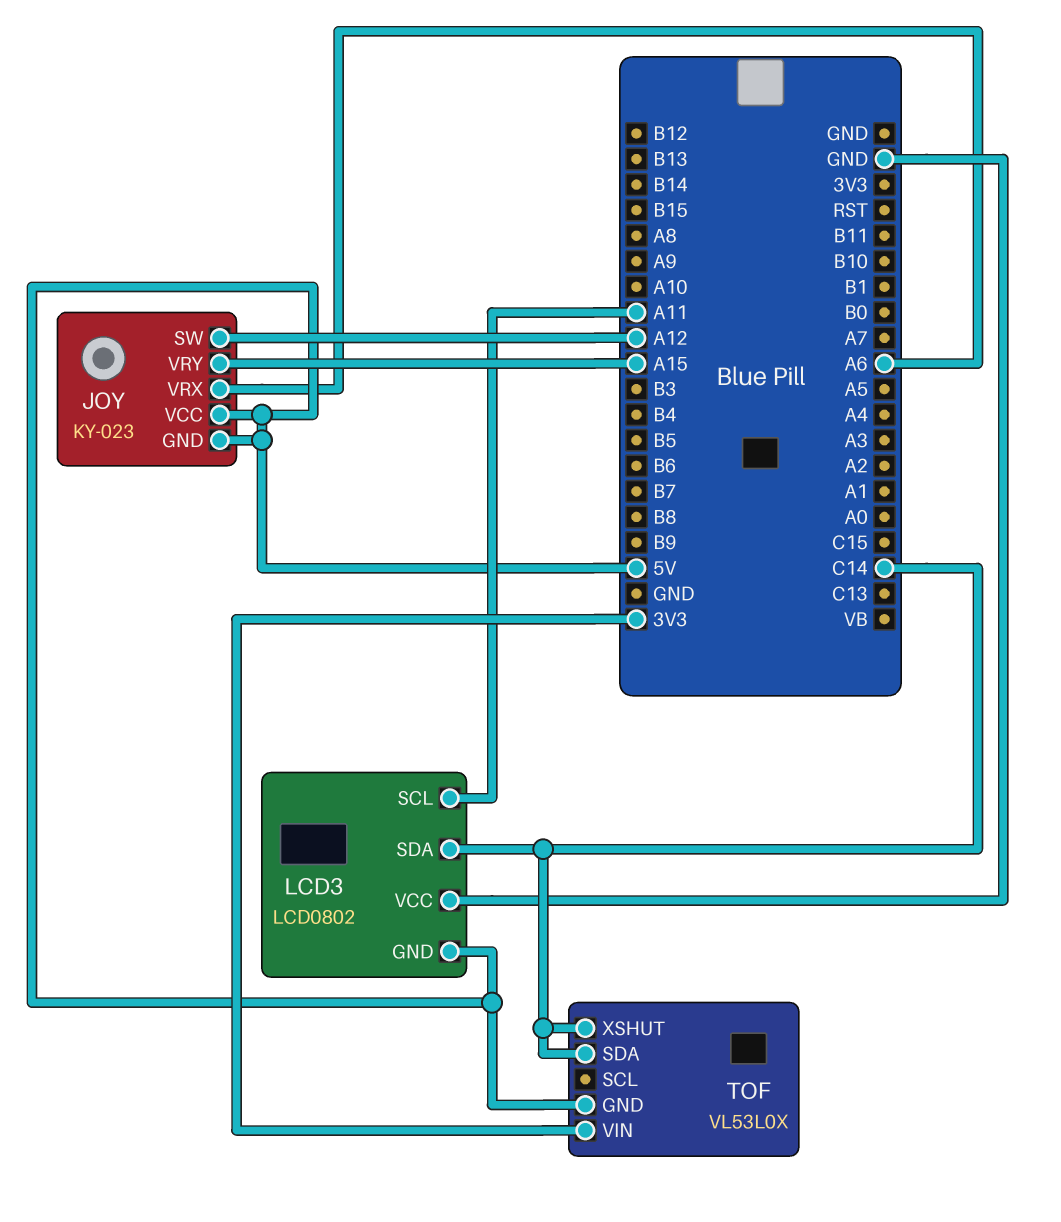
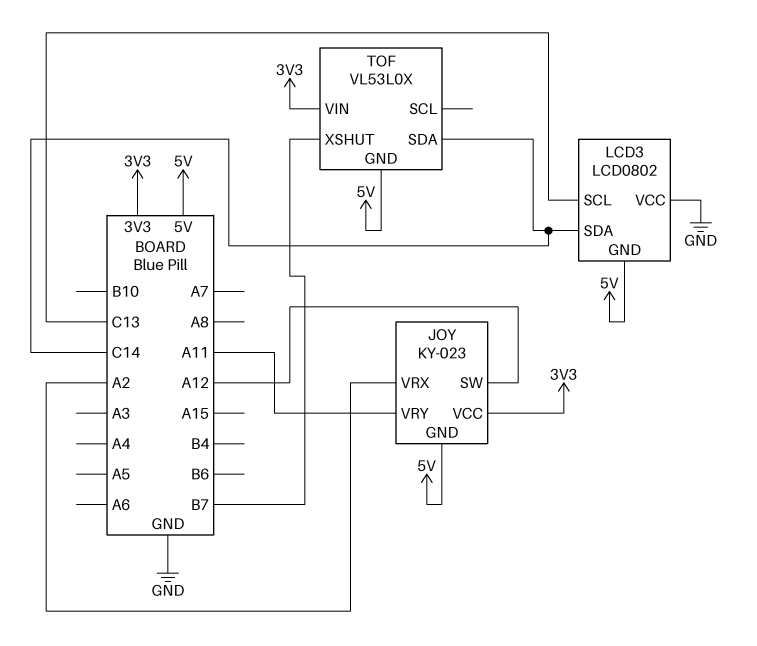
JOY pin VCC: 5V -> 3V3
JOY pin VRX: A6 -> A2
JOY pin VRY: A15 -> A11
LCD3 pin SCL: A11 -> C13
TOF pin XSHUT: C14 -> B7

